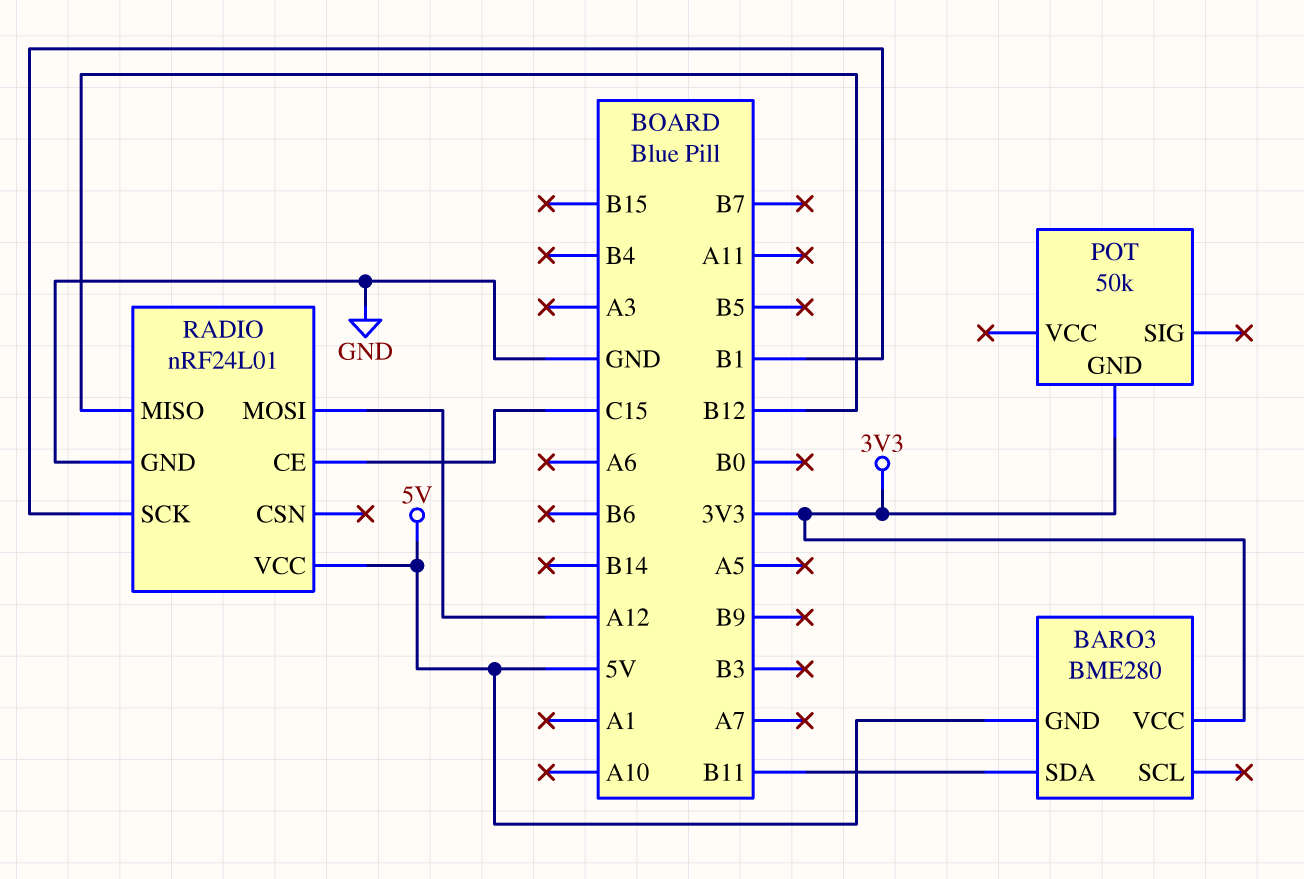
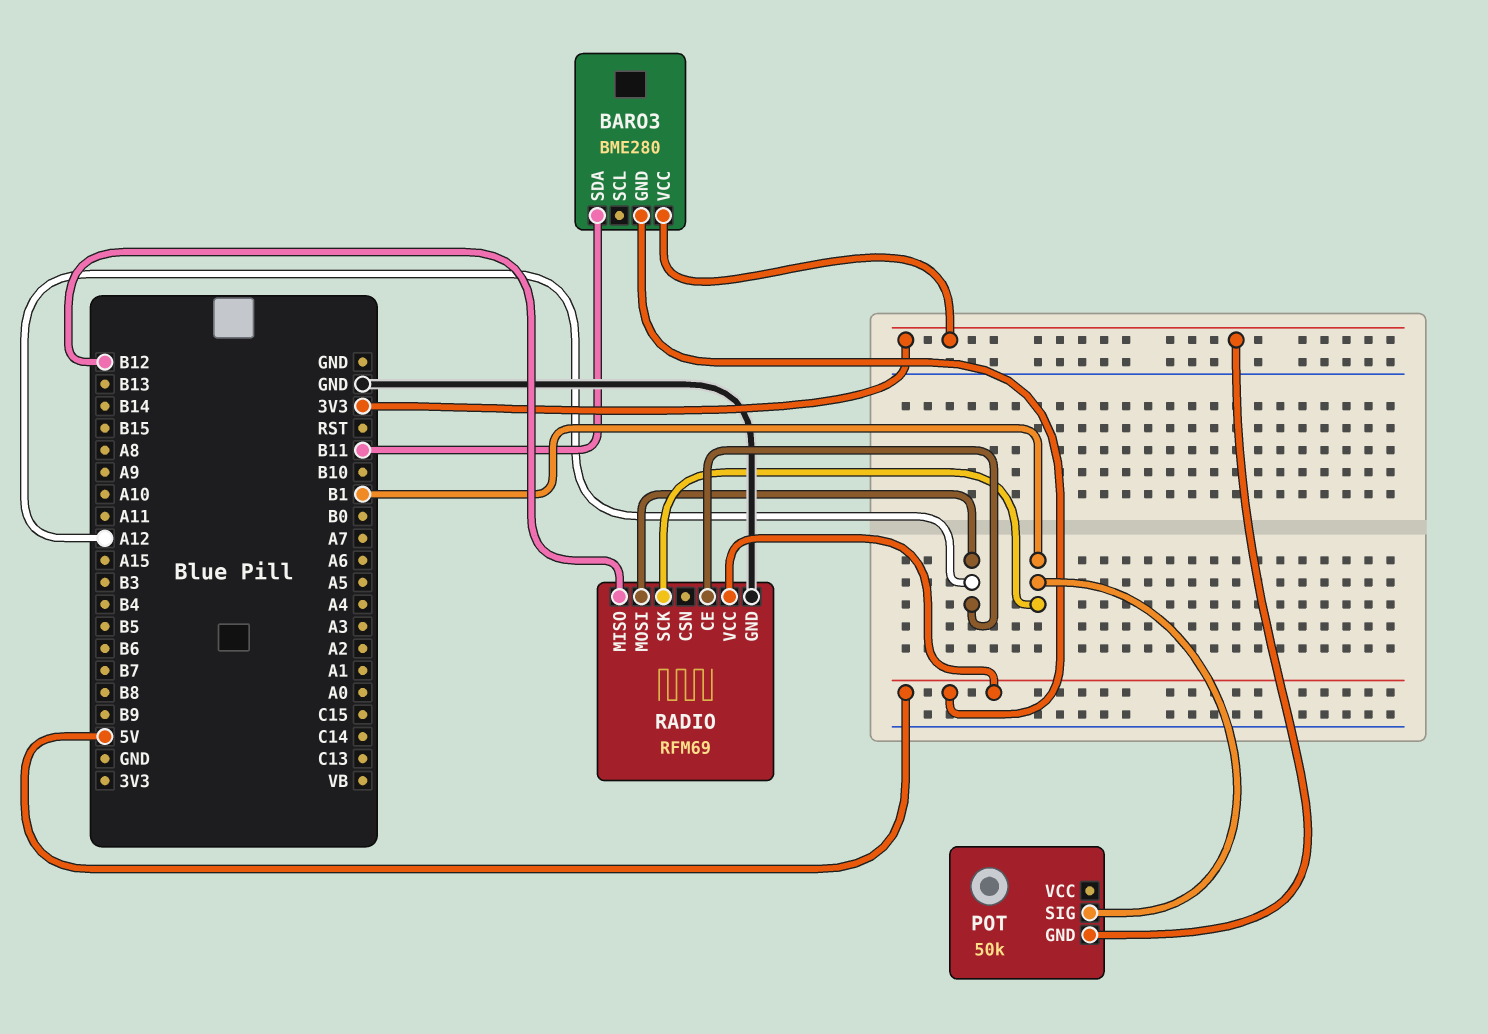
POT pin SIG: none -> B1
RADIO: nRF24L01 -> RFM69
RADIO pin CE: C15 -> A12

